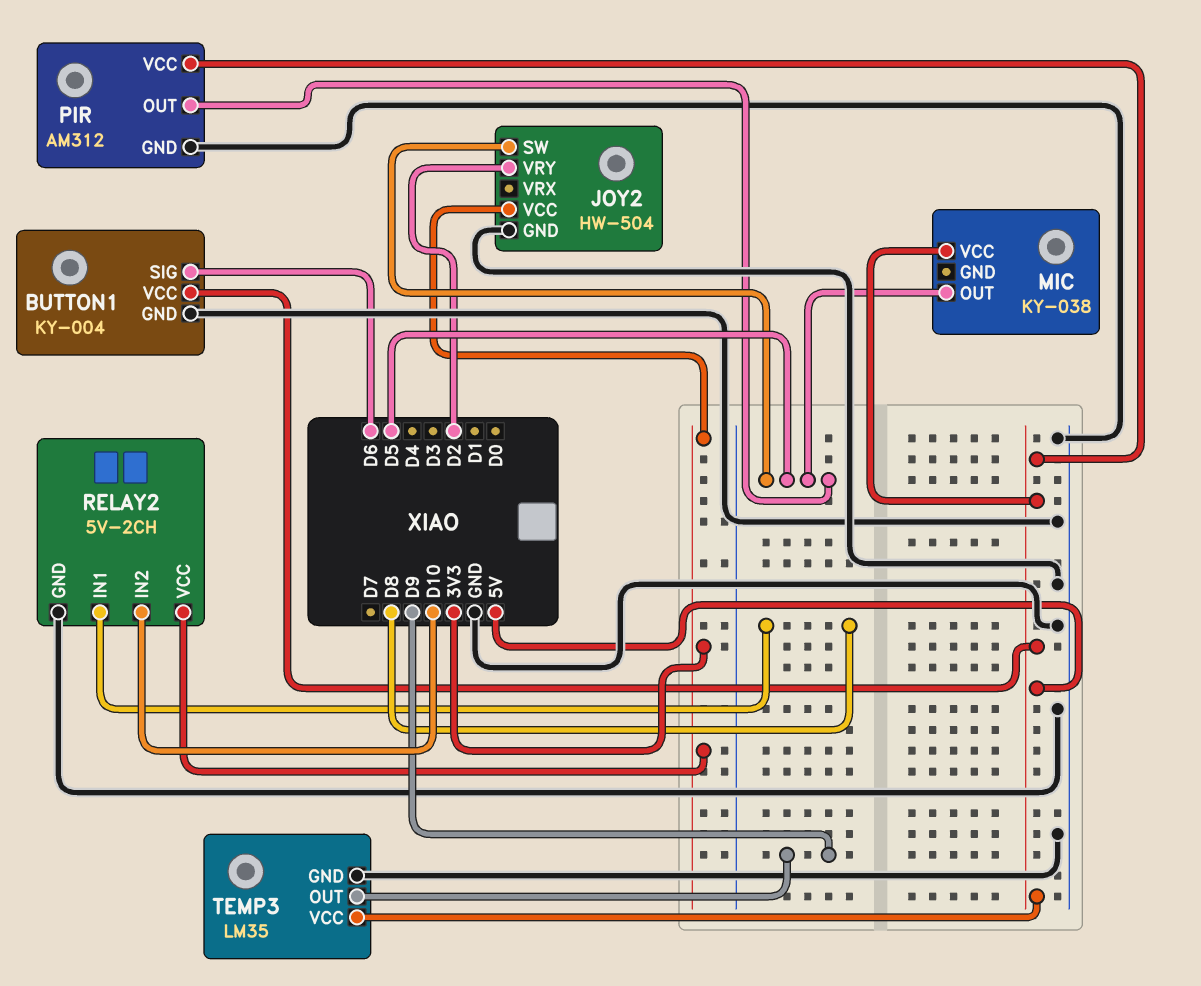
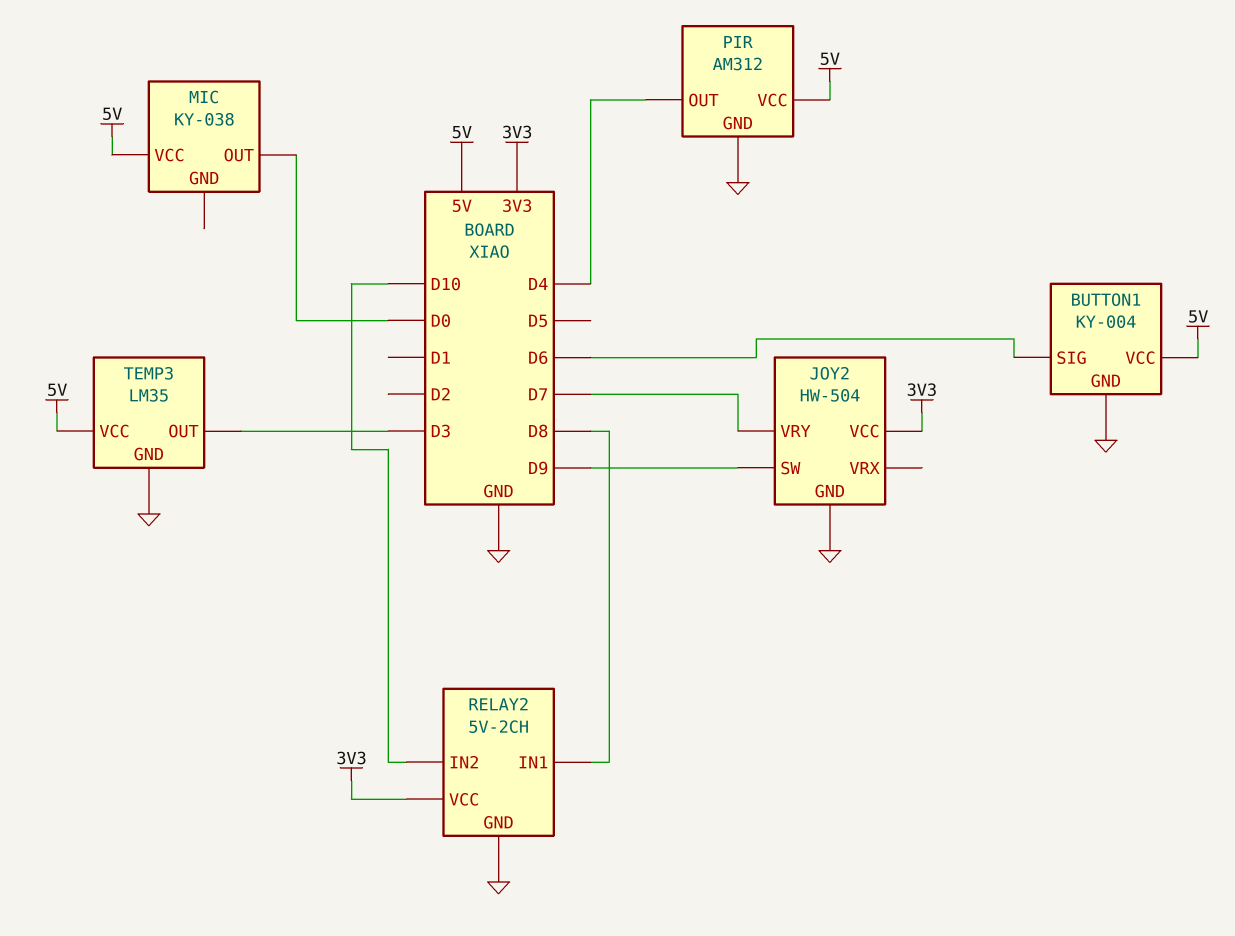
JOY2 pin SW: D5 -> D9
JOY2 pin VRY: D2 -> D7
MIC pin OUT: D5 -> D0
PIR pin OUT: D5 -> D4
TEMP3 pin OUT: D9 -> D3

